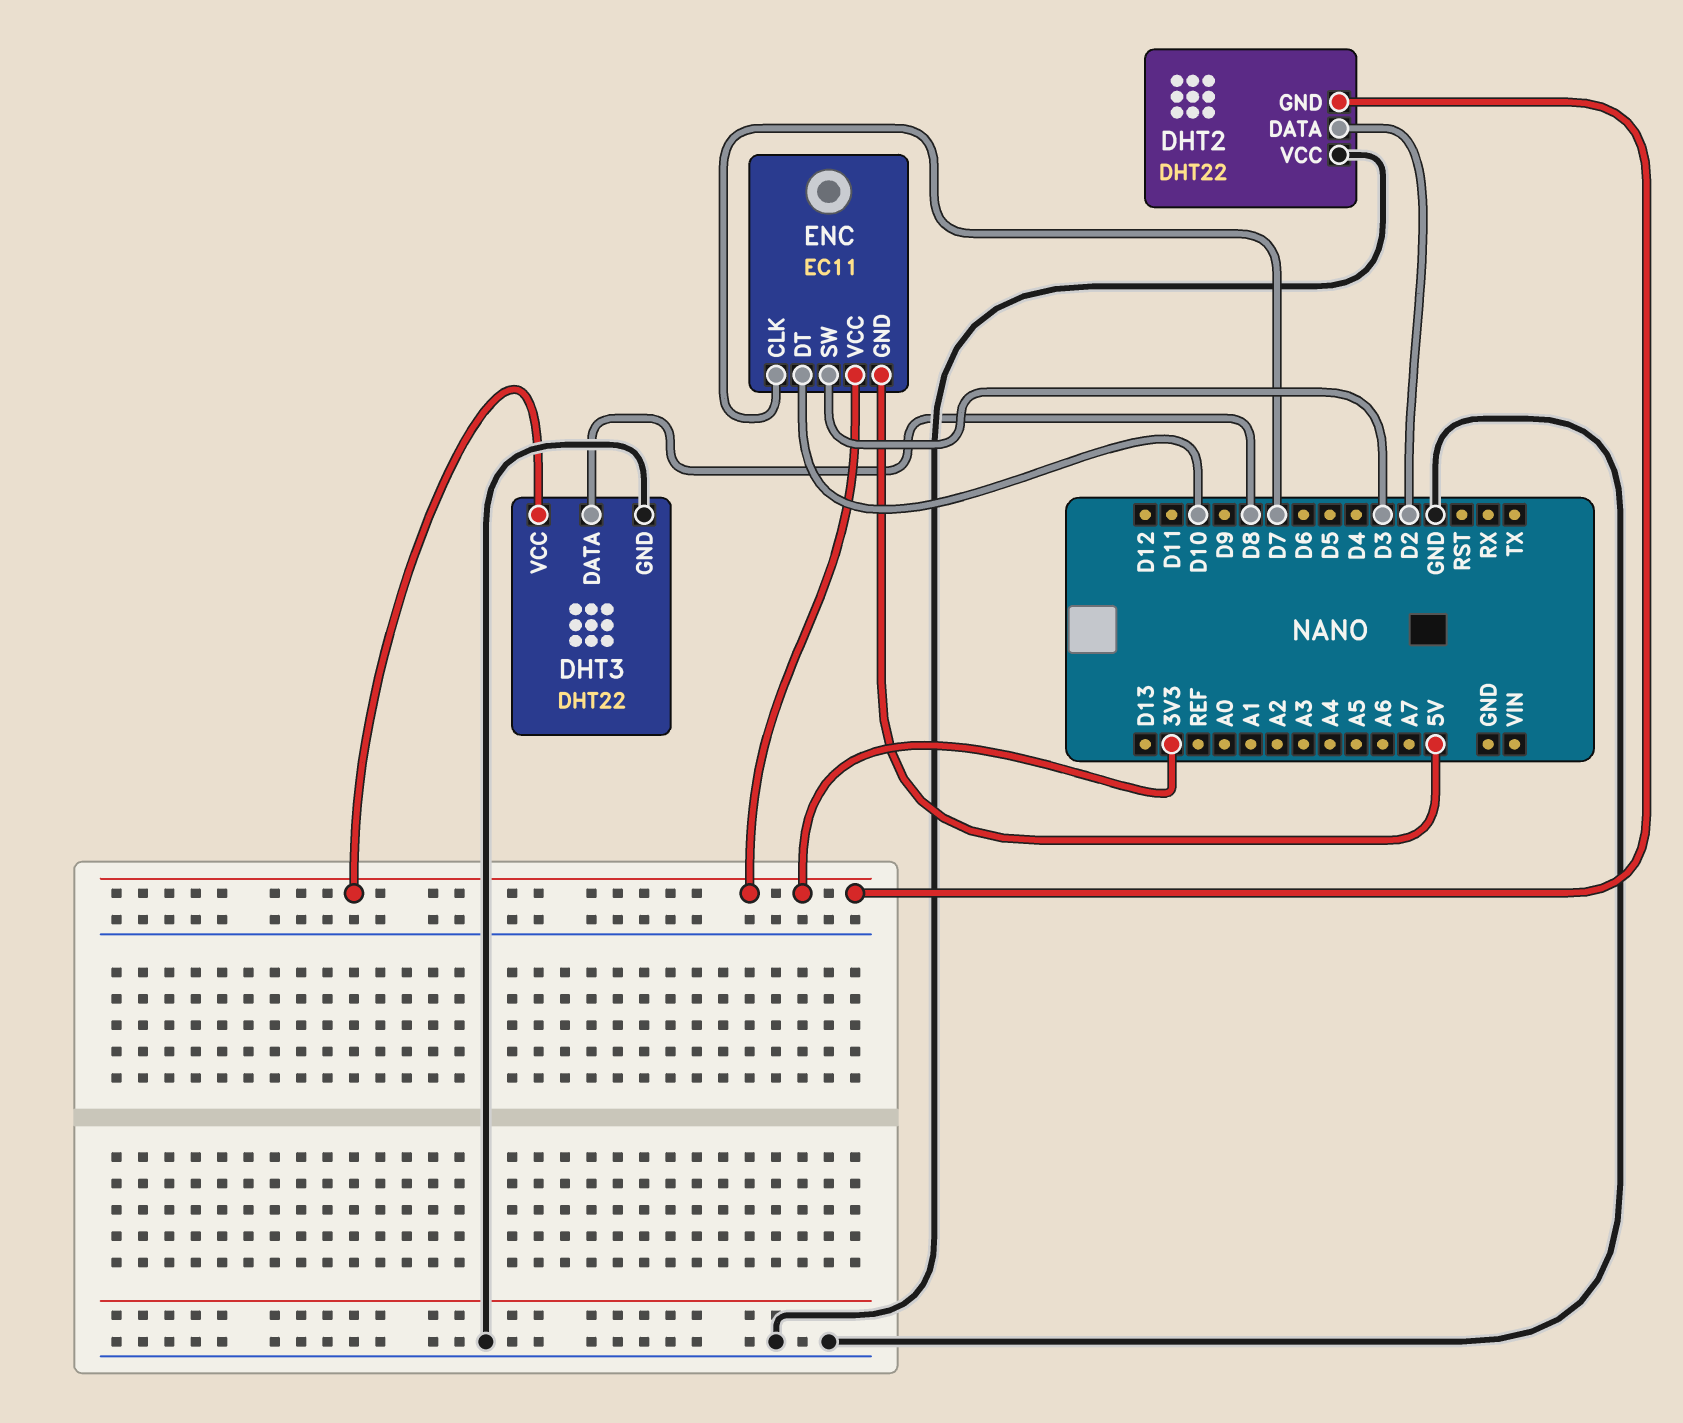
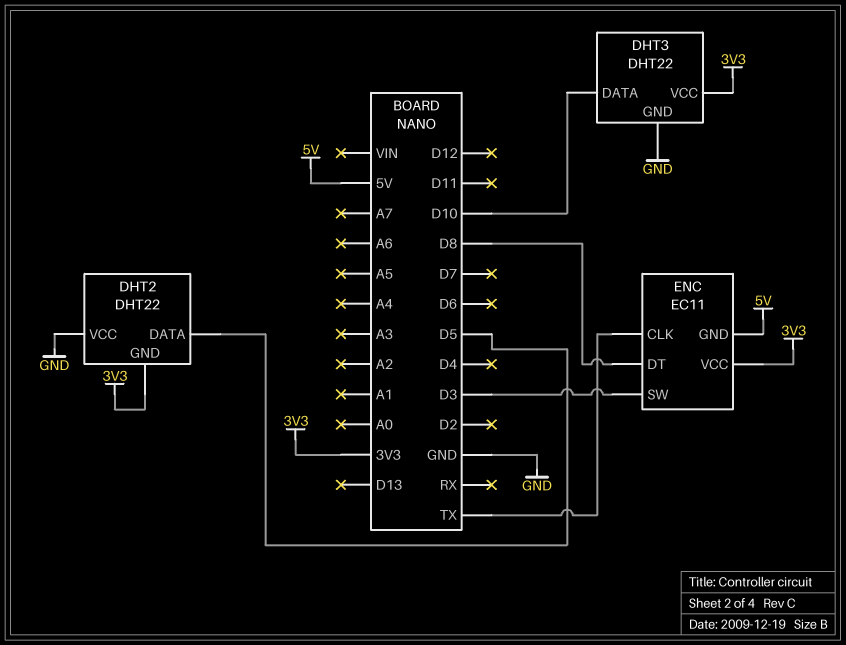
DHT2 pin DATA: D2 -> D5
DHT3 pin DATA: D8 -> D10
ENC pin CLK: D7 -> TX
ENC pin DT: D10 -> D8

